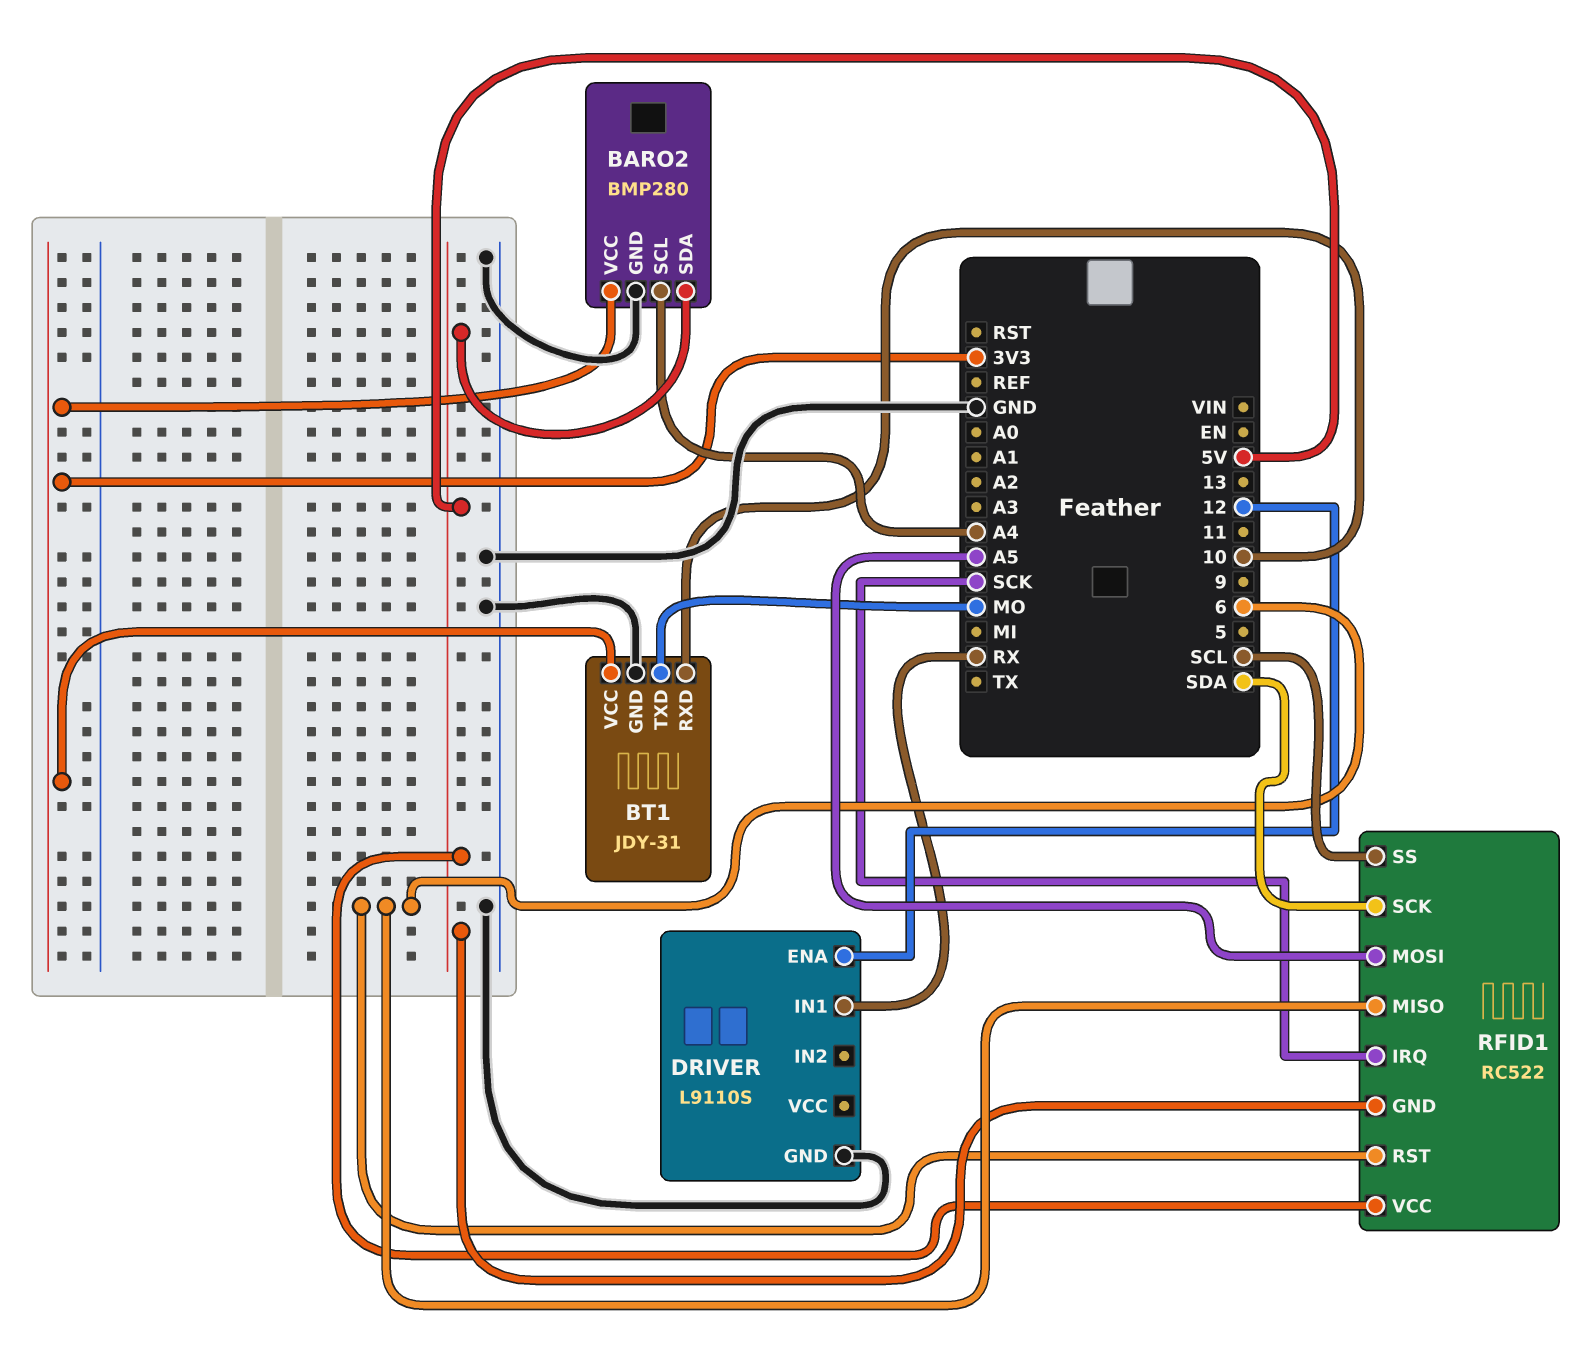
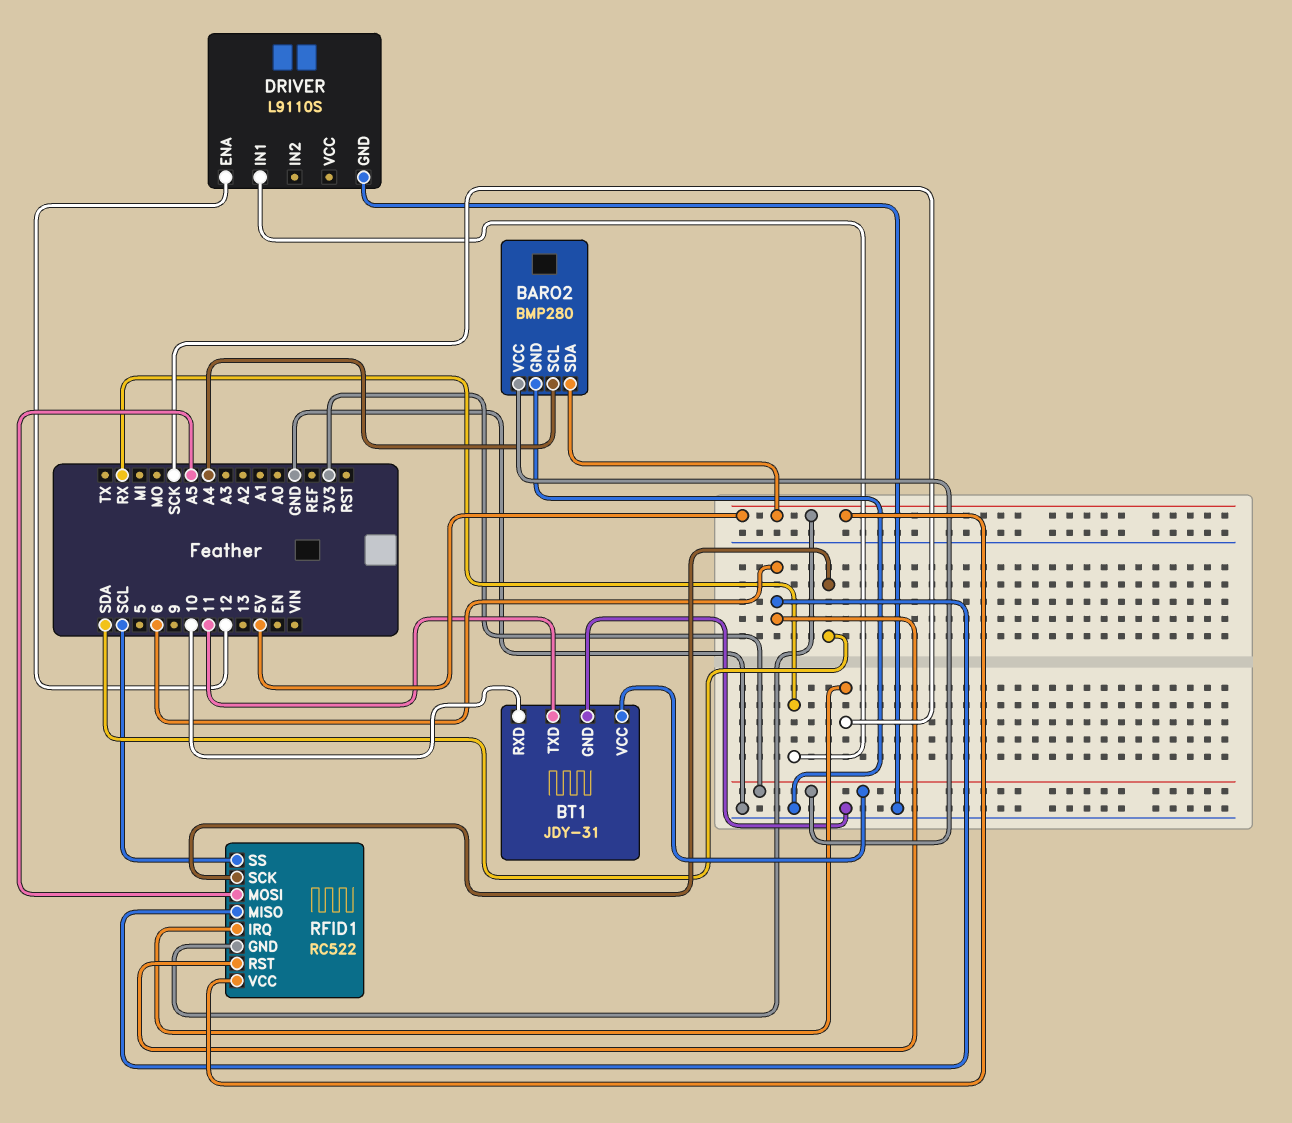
BT1 pin TXD: MO -> 11

